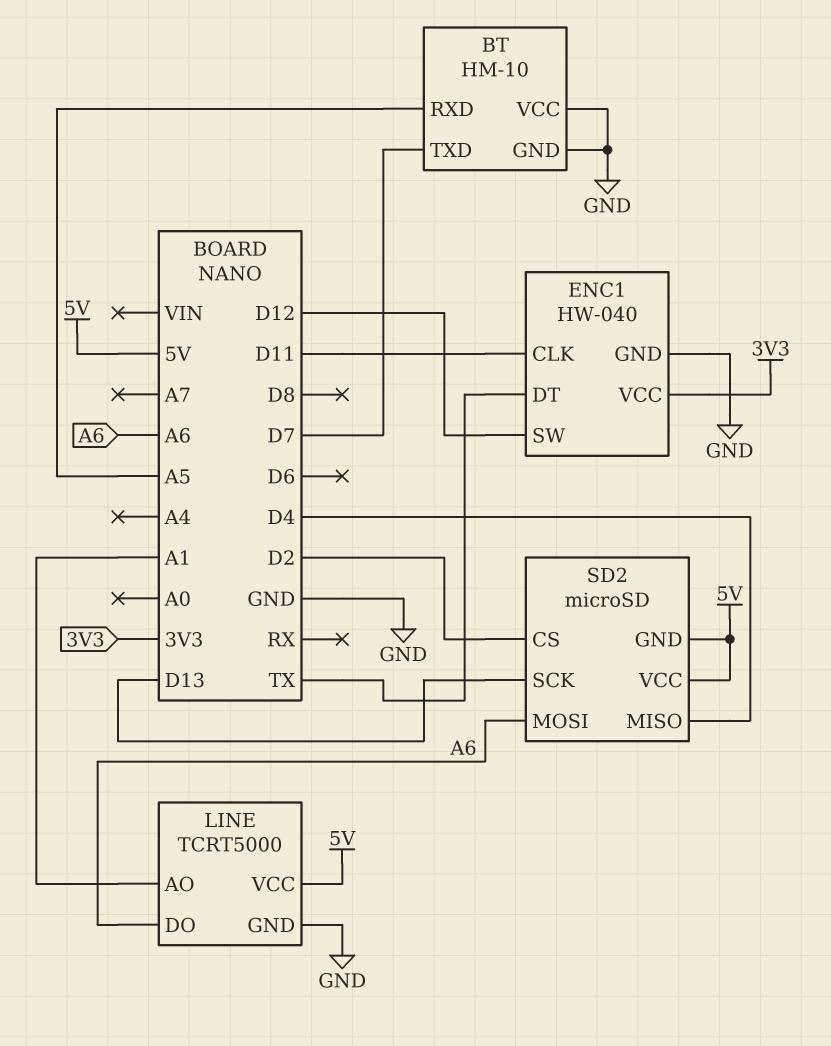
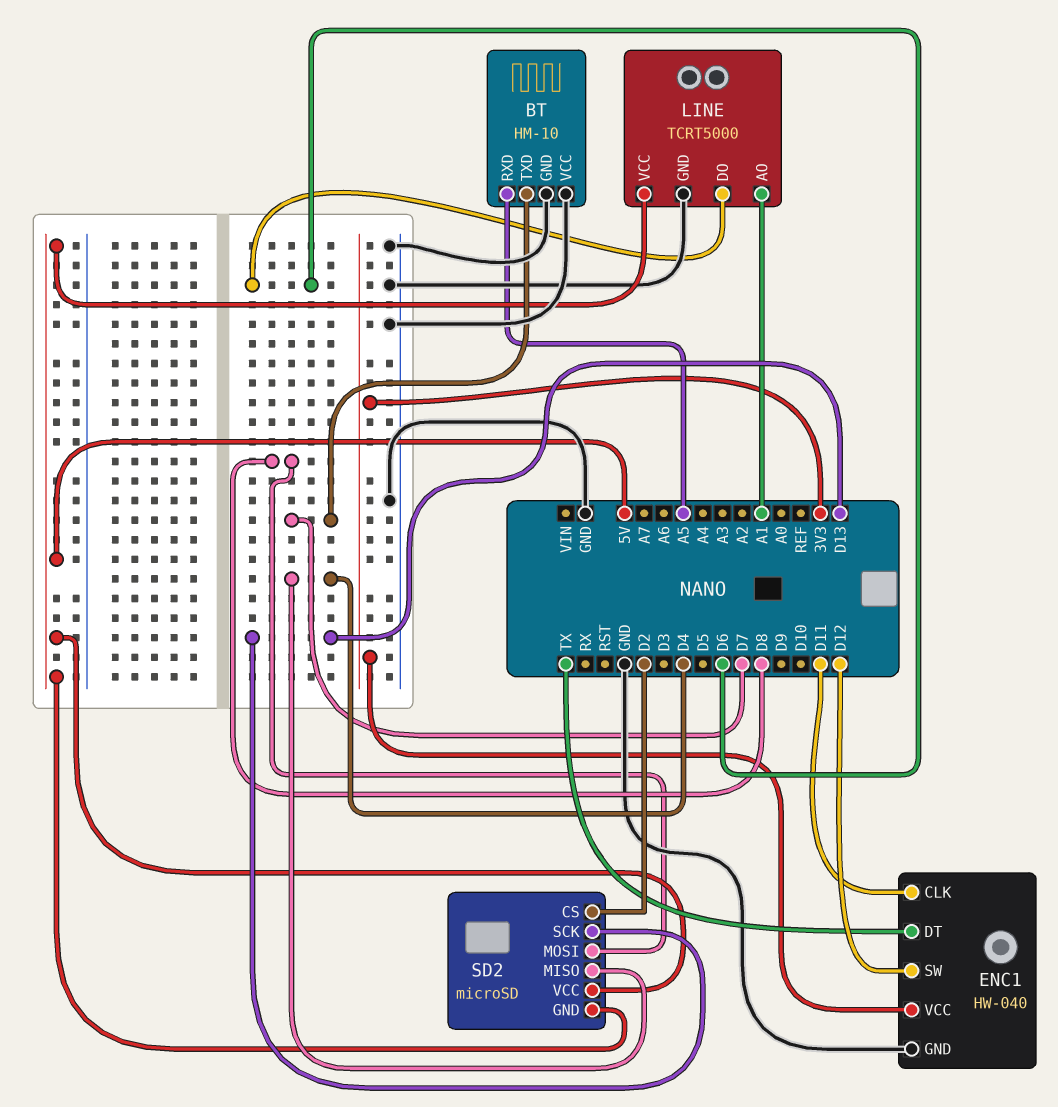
LINE pin DO: A6 -> D6
SD2 pin MOSI: A6 -> D8

